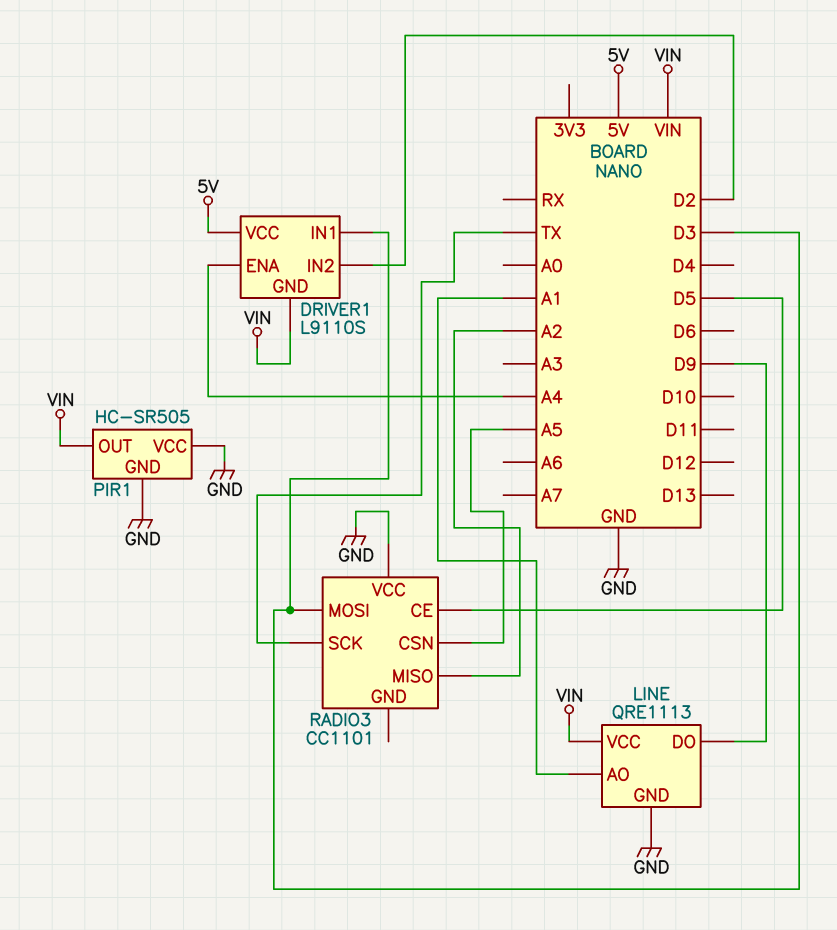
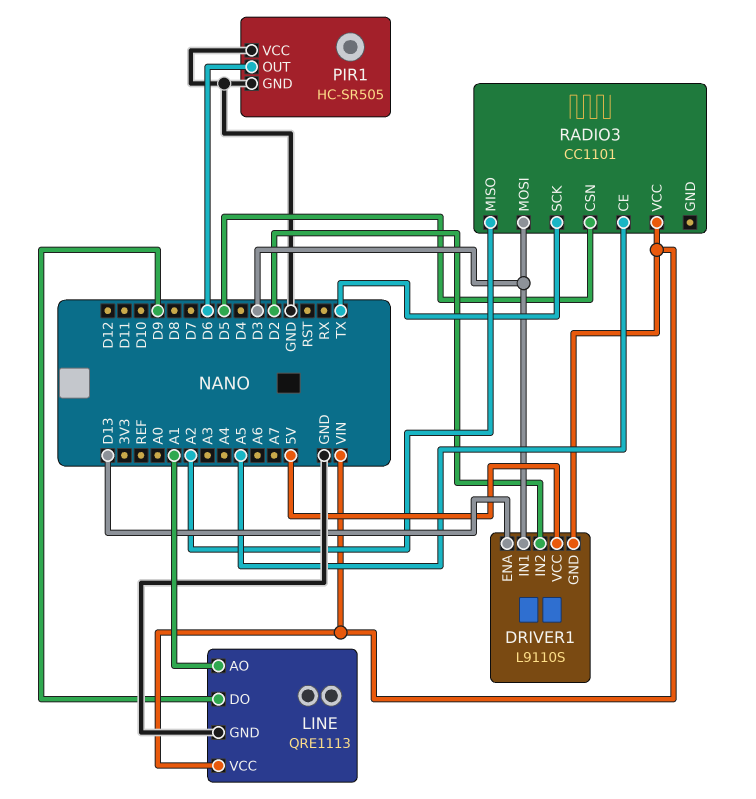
DRIVER1 pin ENA: A4 -> D13
PIR1 pin OUT: VIN -> D6
RADIO3 pin CE: D5 -> A5
RADIO3 pin CSN: A5 -> D5
RADIO3 pin VCC: GND -> VIN

